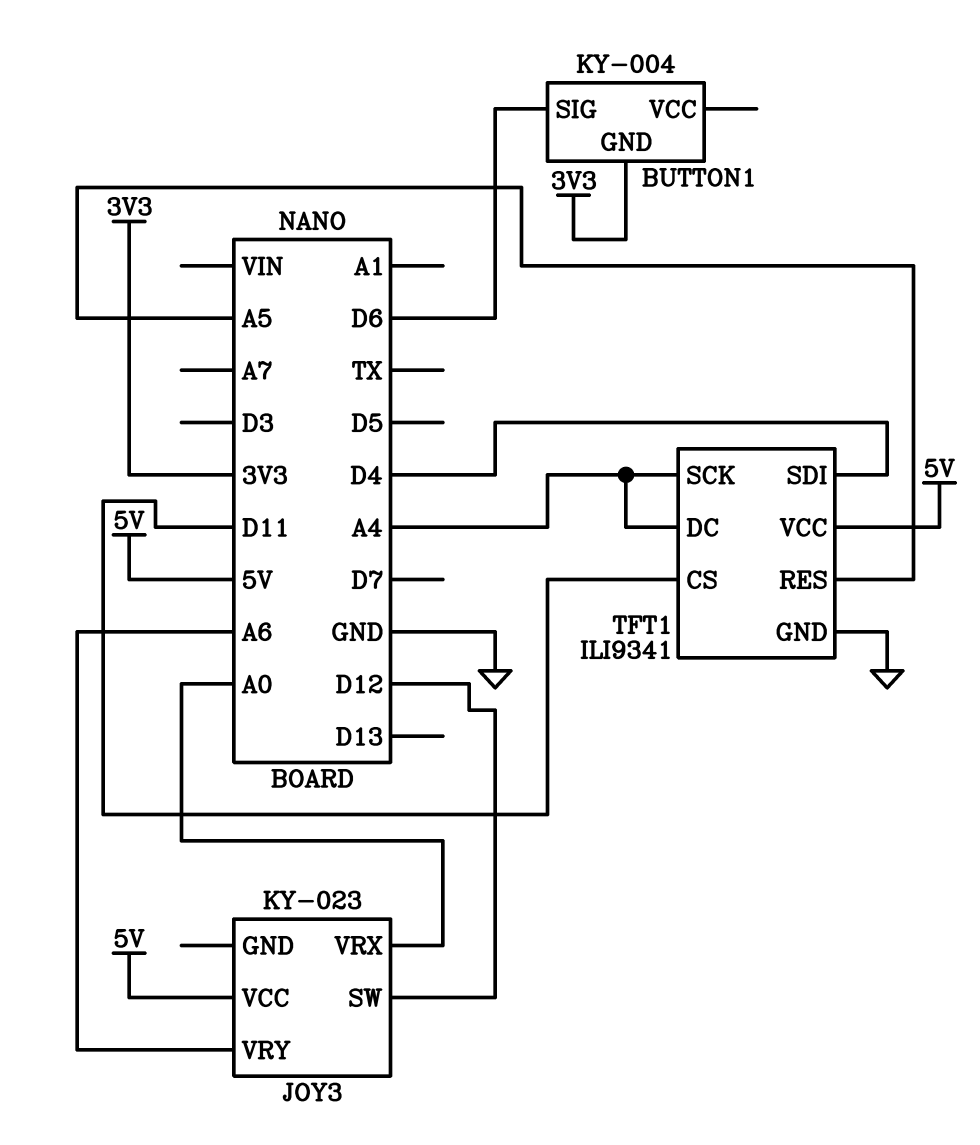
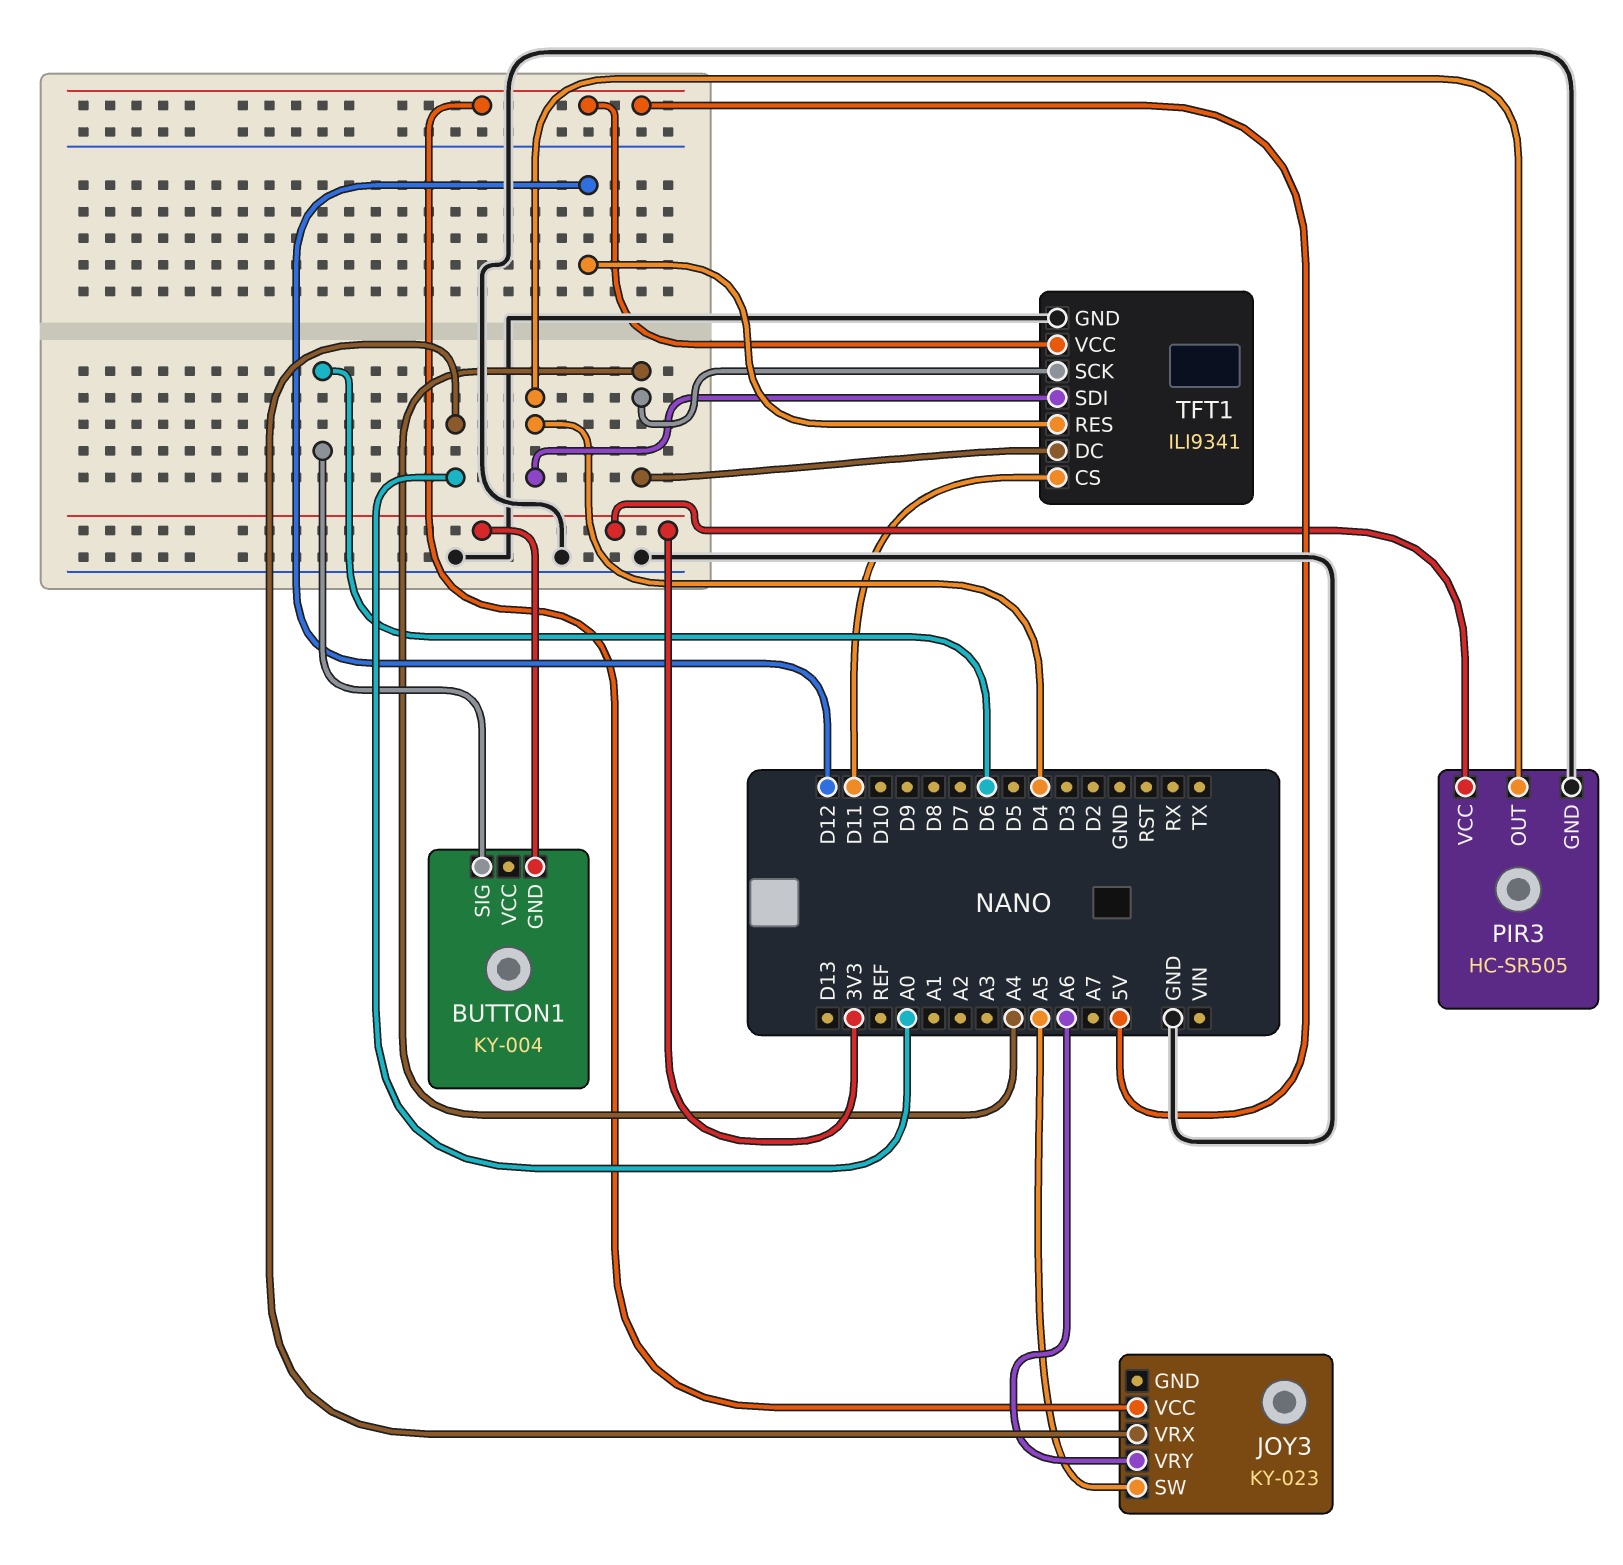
JOY3 pin SW: D12 -> A5
PIR3: none -> HC-SR505
PIR3 pin GND: none -> GND
PIR3 pin OUT: none -> D4
PIR3 pin VCC: none -> 3V3
TFT1 pin RES: A5 -> D12

